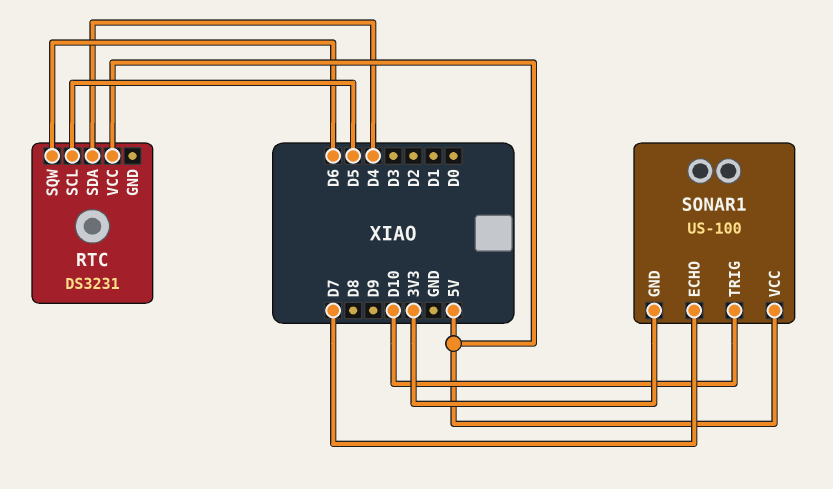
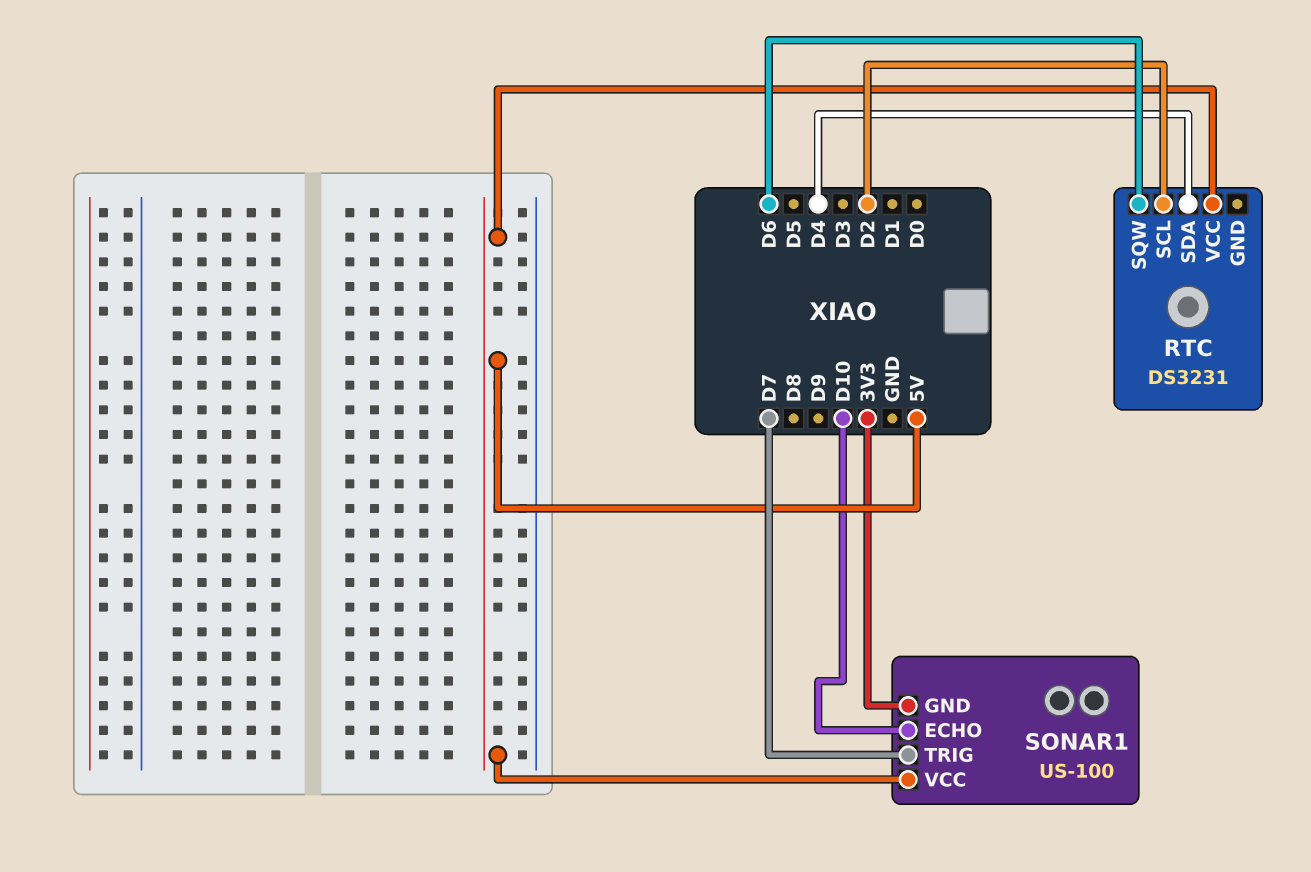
RTC pin SCL: D5 -> D2
SONAR1 pin ECHO: D7 -> D10
SONAR1 pin TRIG: D10 -> D7

